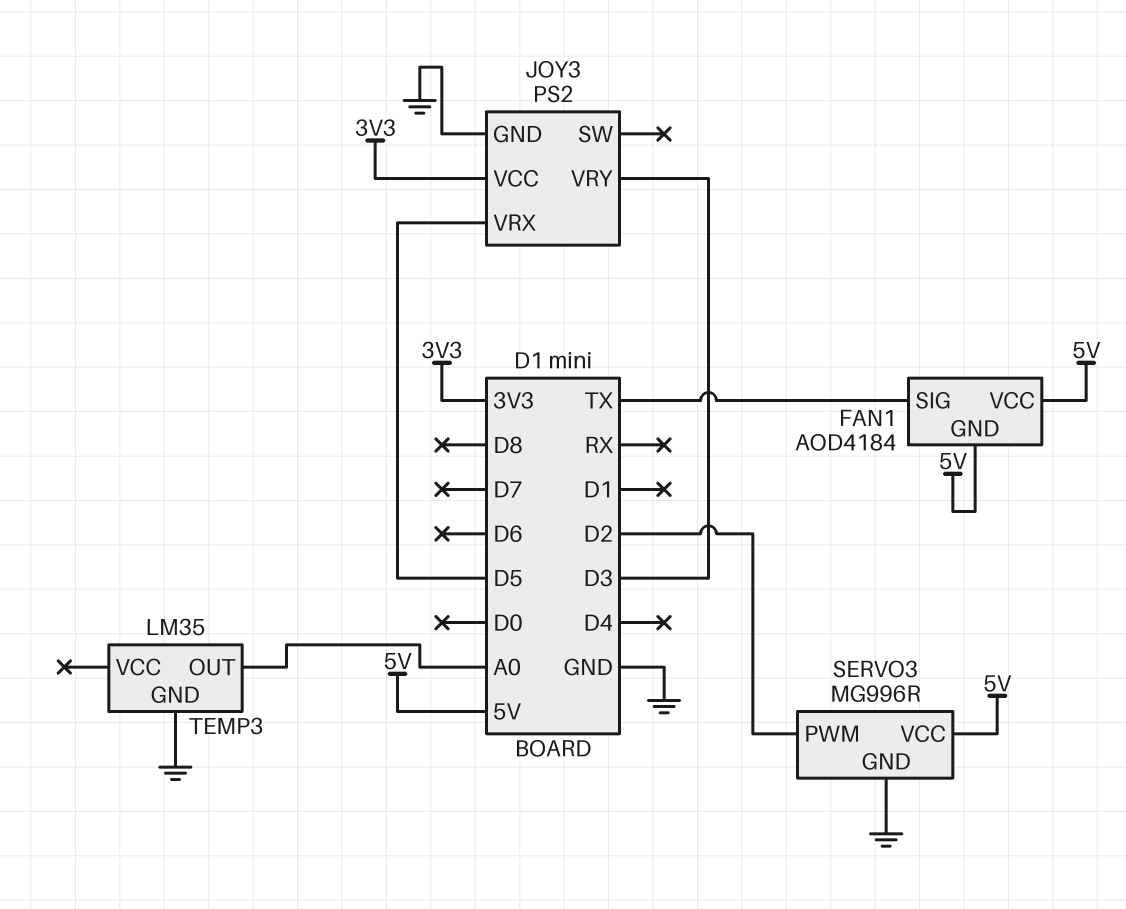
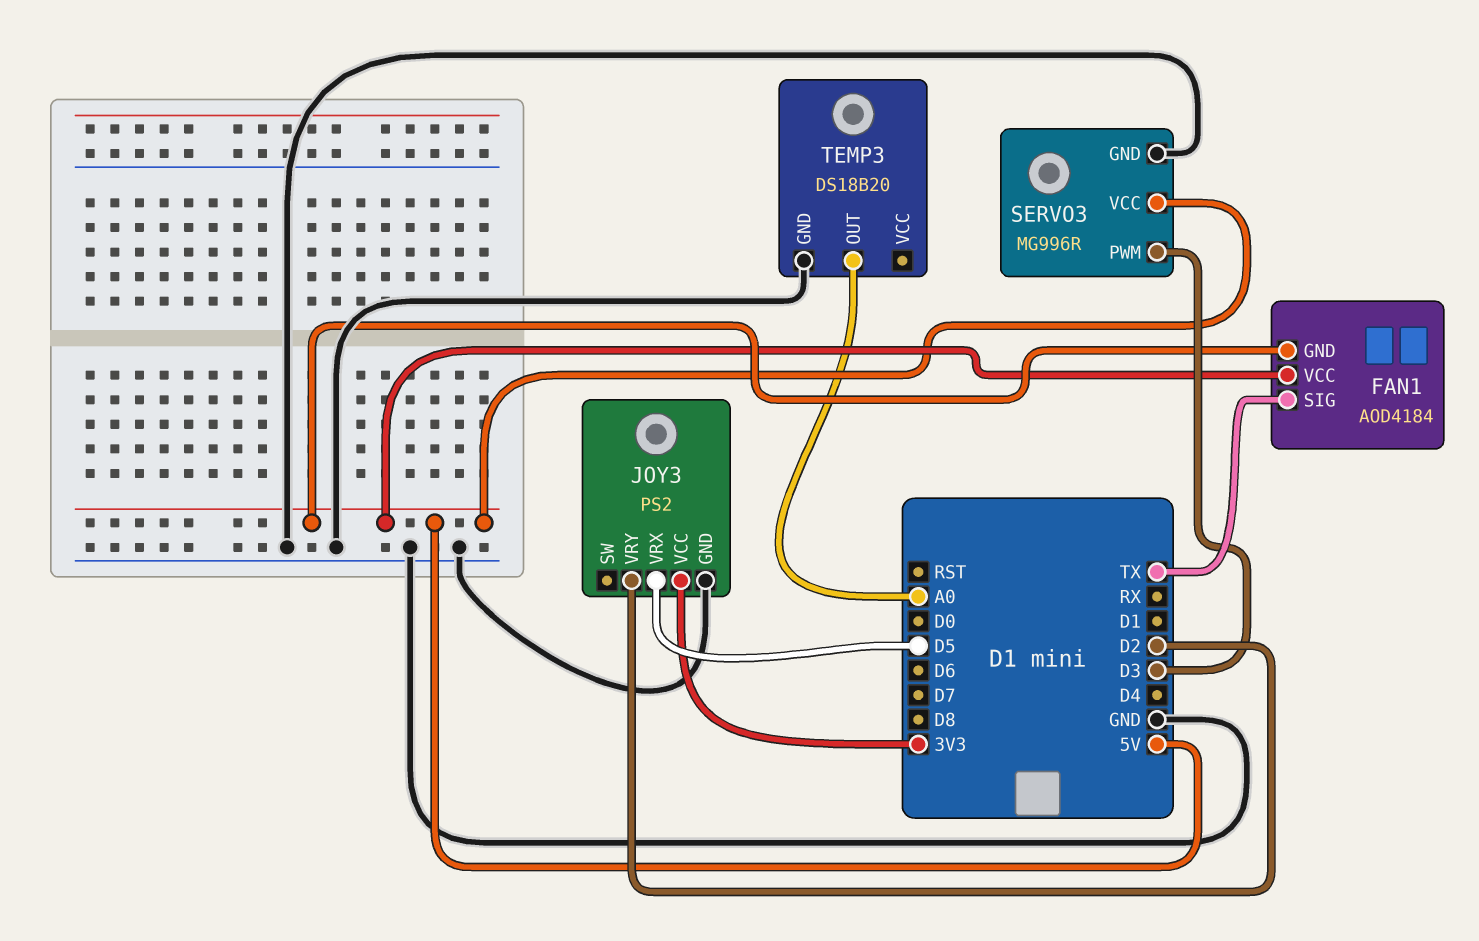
JOY3 pin VRY: D3 -> D2
SERVO3 pin PWM: D2 -> D3
TEMP3: LM35 -> DS18B20

